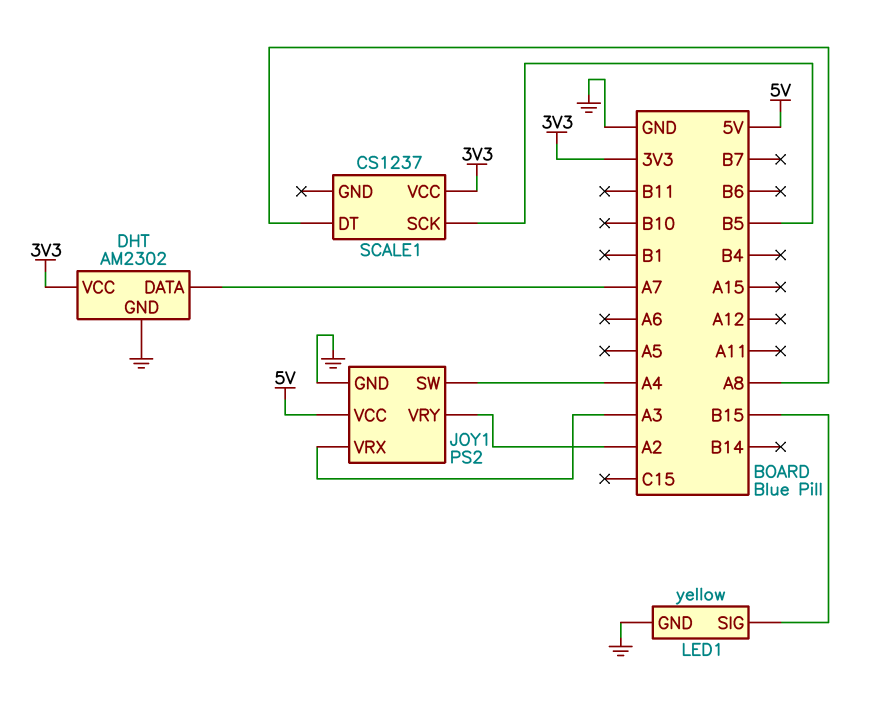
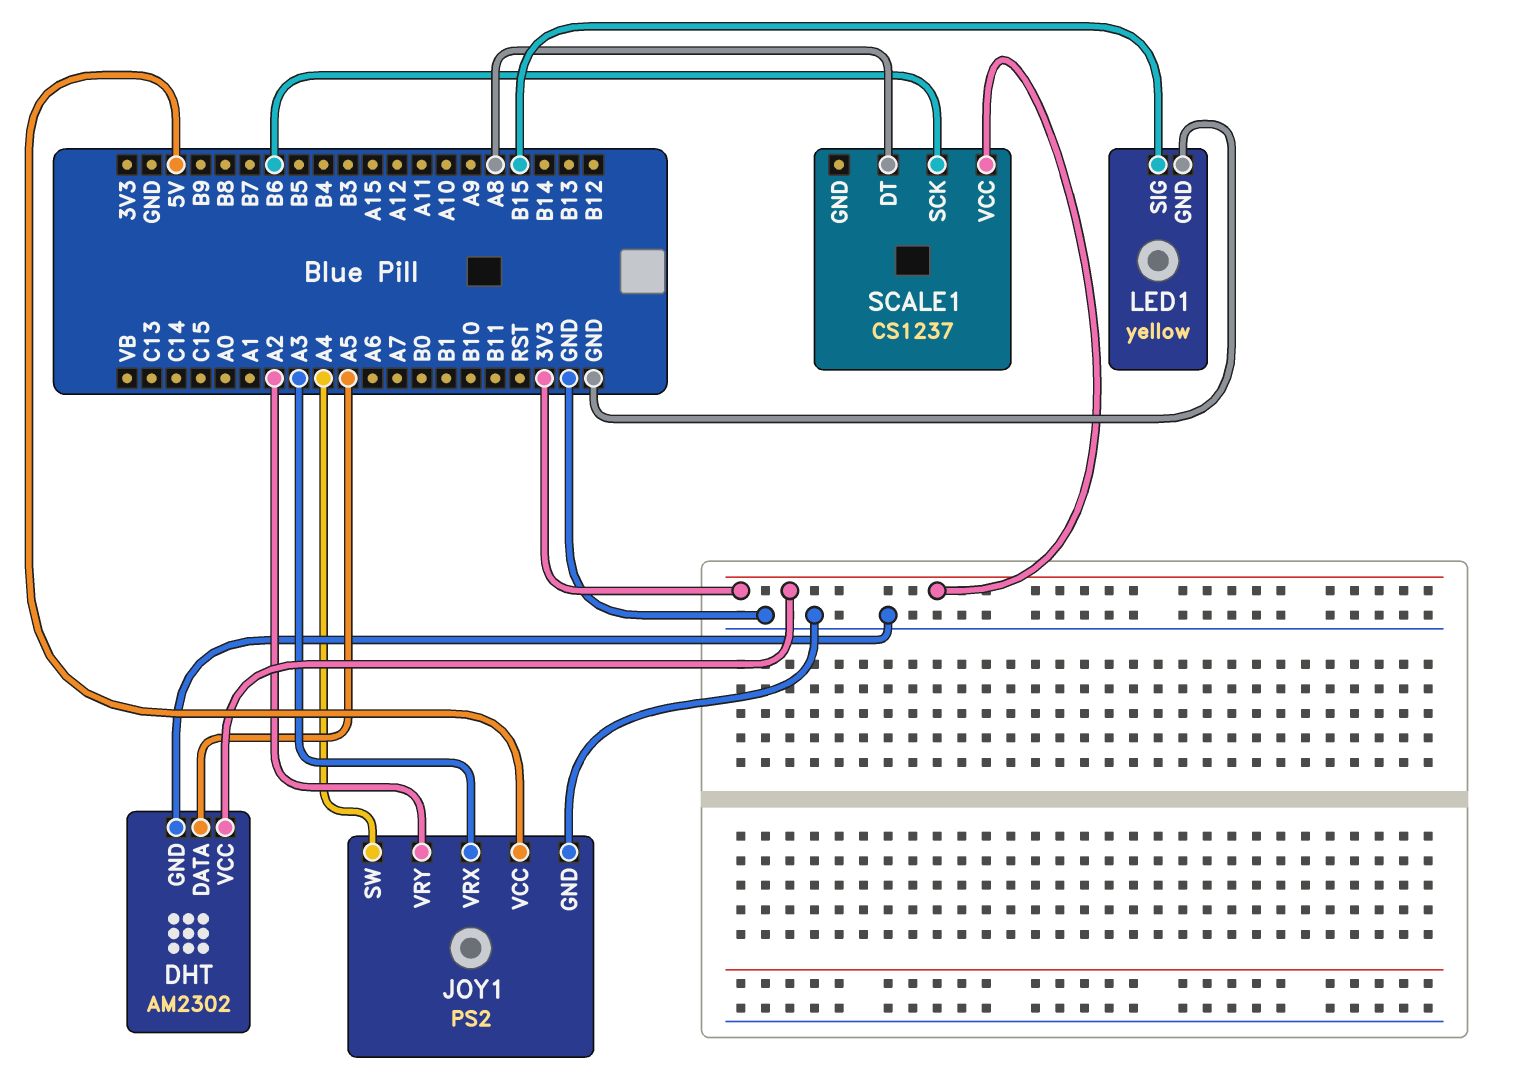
DHT pin DATA: A7 -> A5
SCALE1 pin SCK: B5 -> B6

